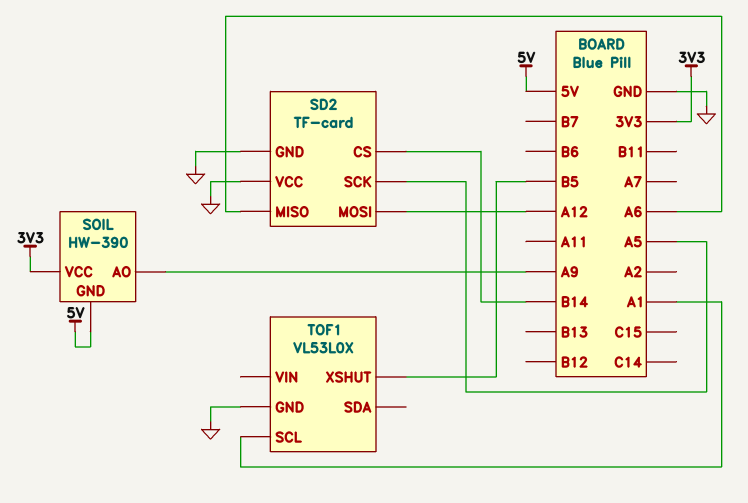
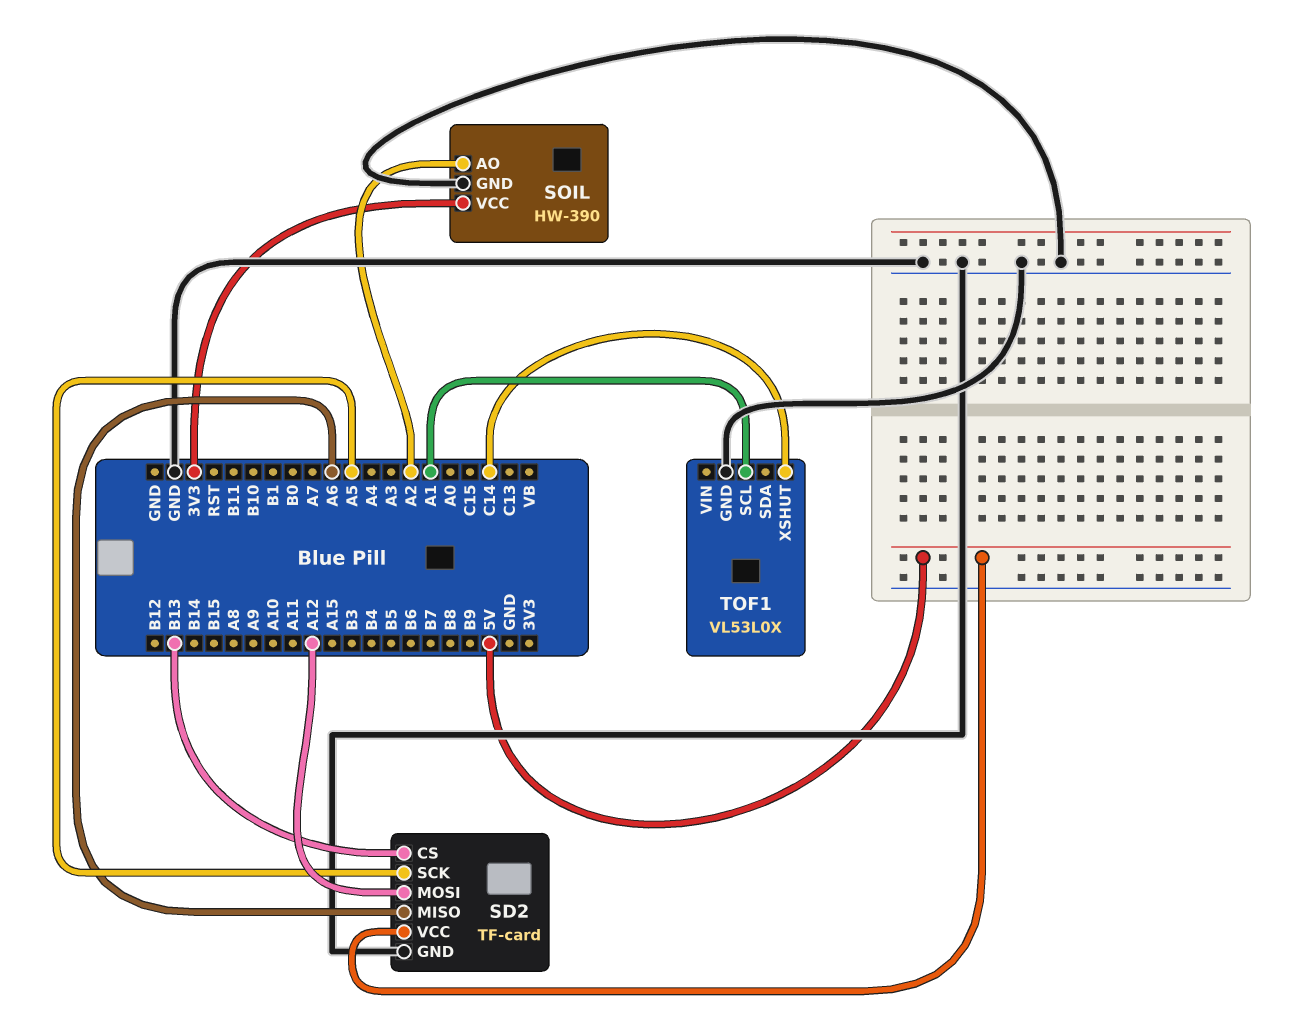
SD2 pin CS: B14 -> B13
SD2 pin VCC: GND -> 5V
SOIL pin AO: A9 -> A2
SOIL pin GND: 5V -> GND
TOF1 pin XSHUT: B5 -> C14

